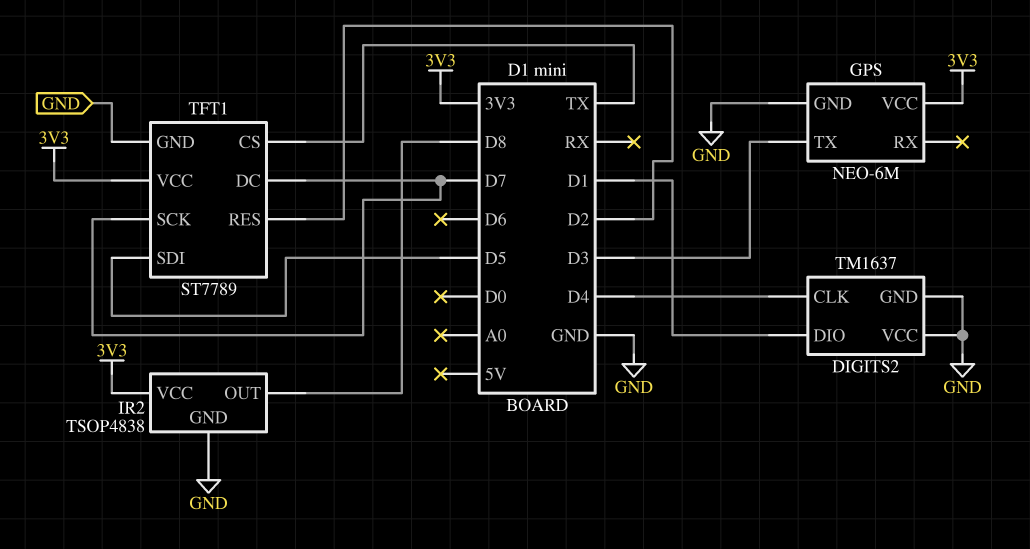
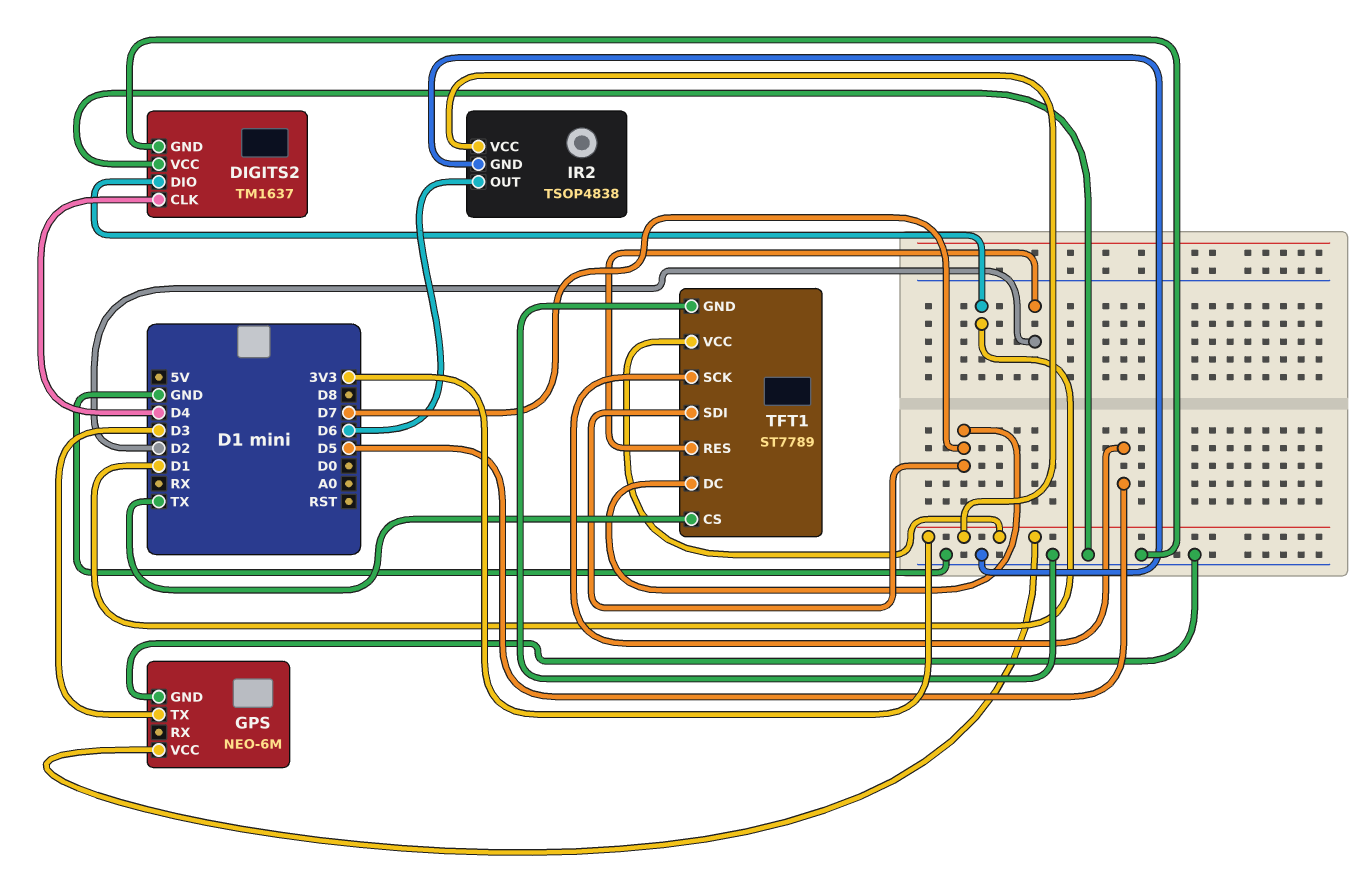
IR2 pin OUT: D8 -> D6
TFT1 pin SCK: D7 -> D5
TFT1 pin SDI: D5 -> D7

